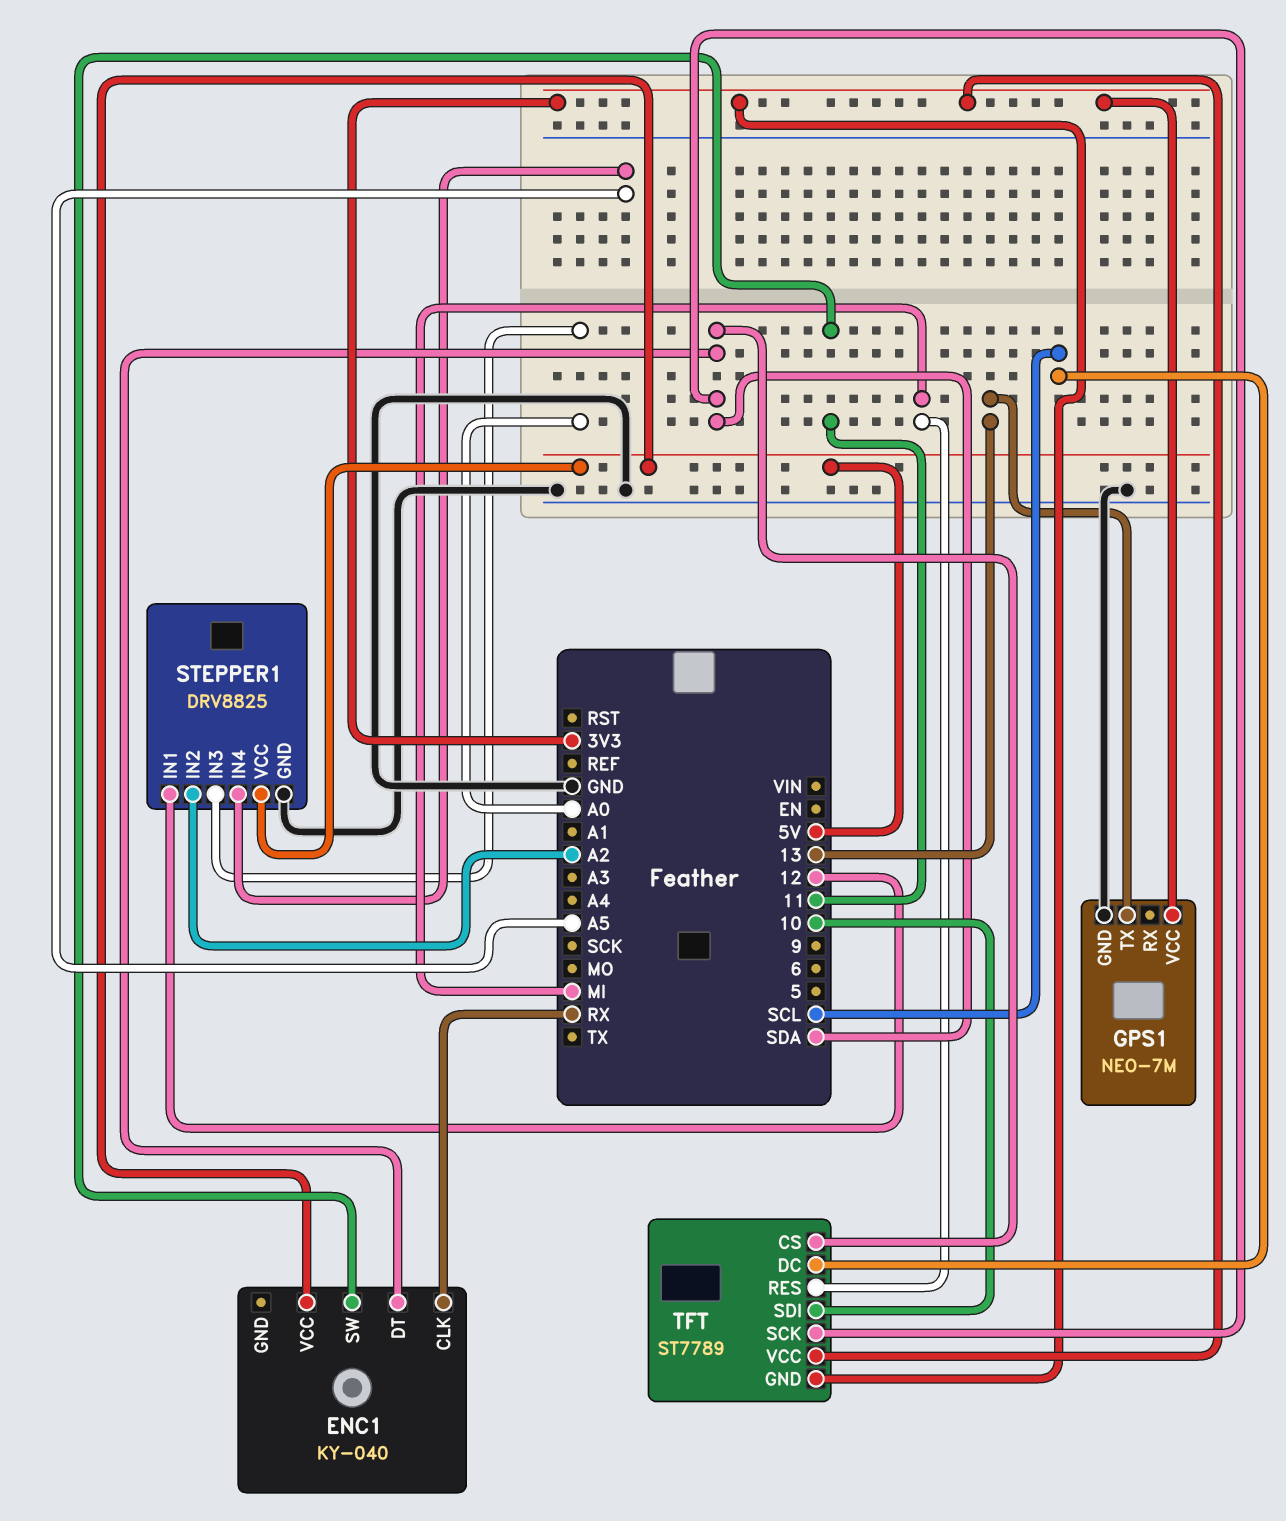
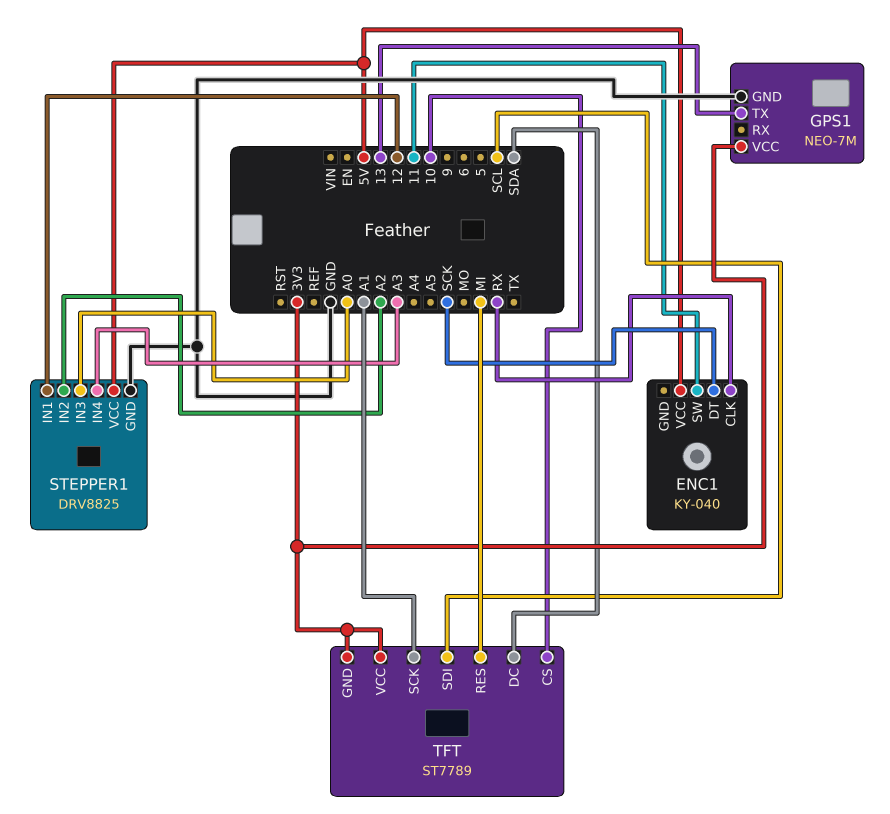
ENC1 pin DT: SDA -> SCK
STEPPER1 pin IN4: A5 -> A3
TFT pin CS: SDA -> 10
TFT pin DC: SCL -> SDA
TFT pin SCK: SDA -> A1
TFT pin SDI: 10 -> SCL

